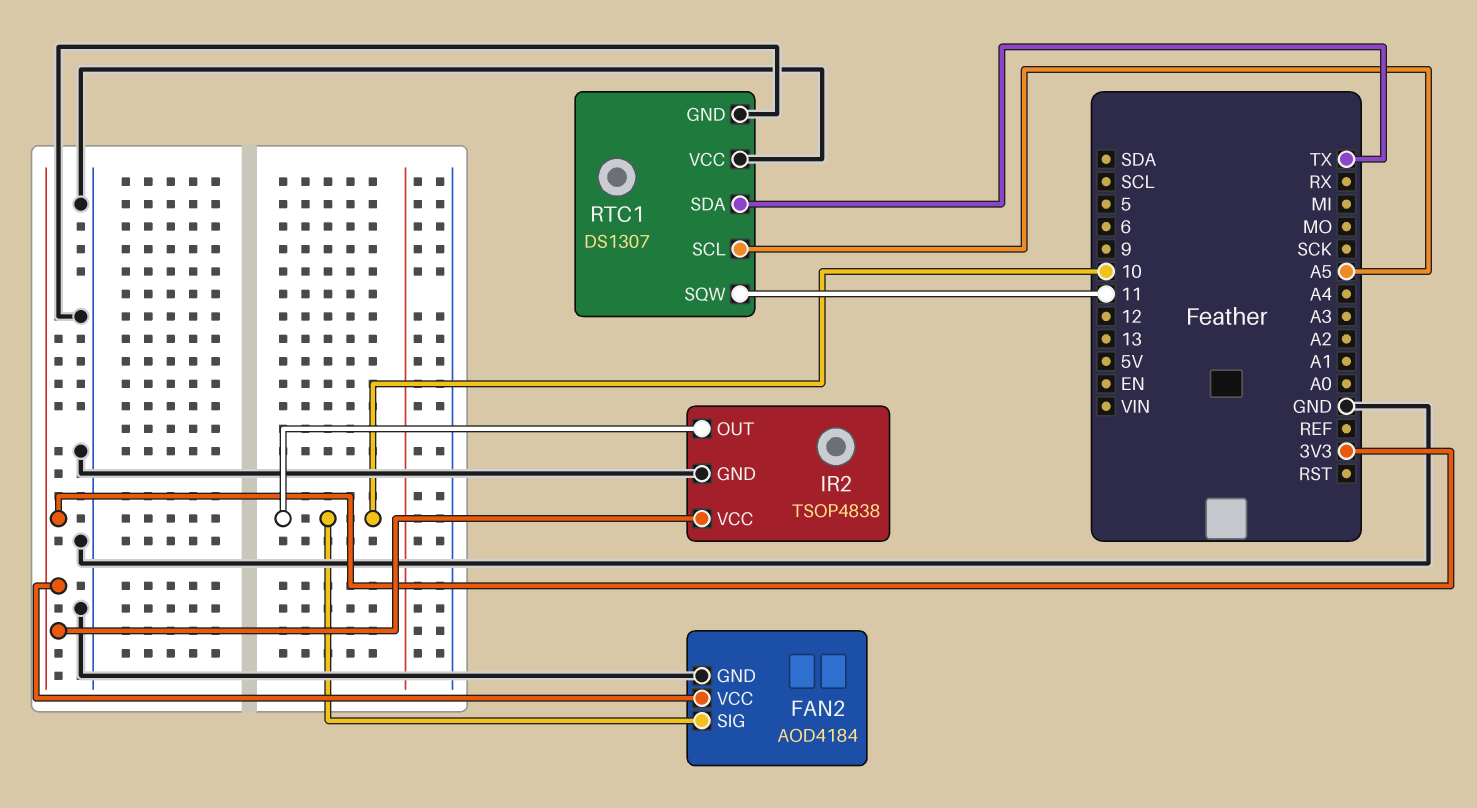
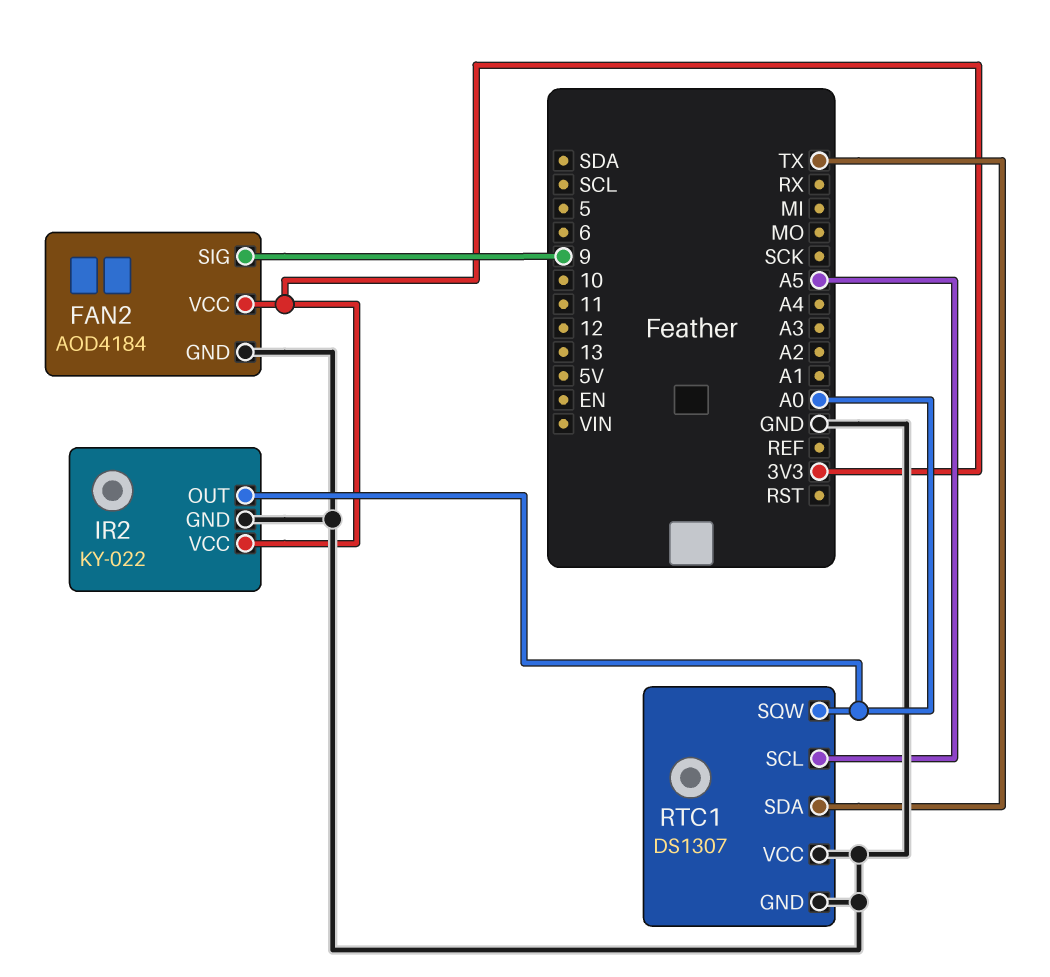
FAN2 pin SIG: 10 -> 9
IR2: TSOP4838 -> KY-022
IR2 pin OUT: 10 -> A0
RTC1 pin SQW: 11 -> A0

